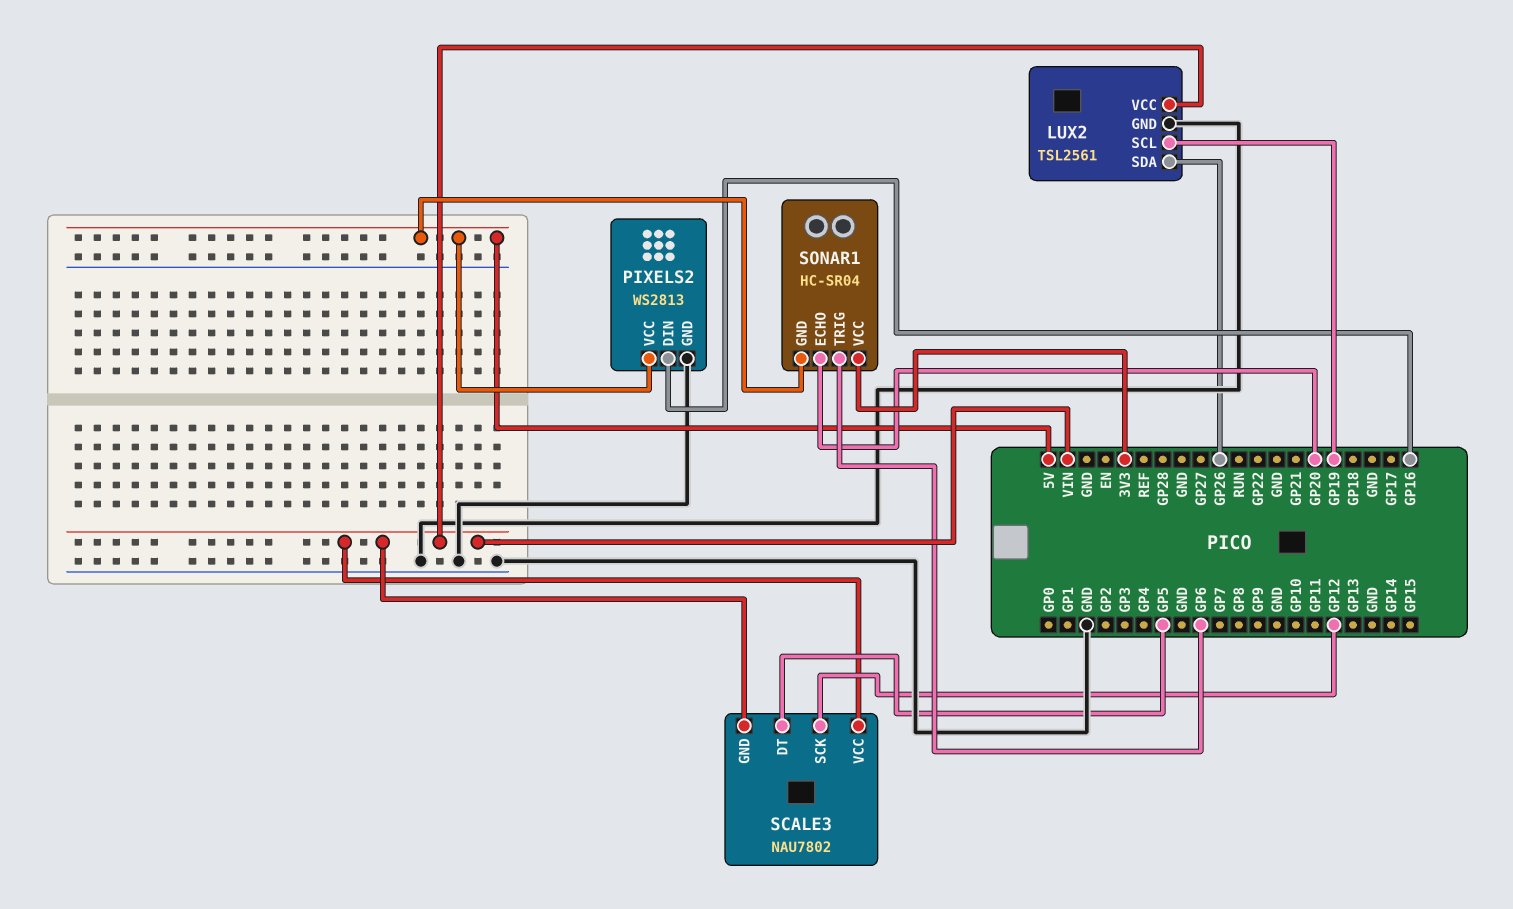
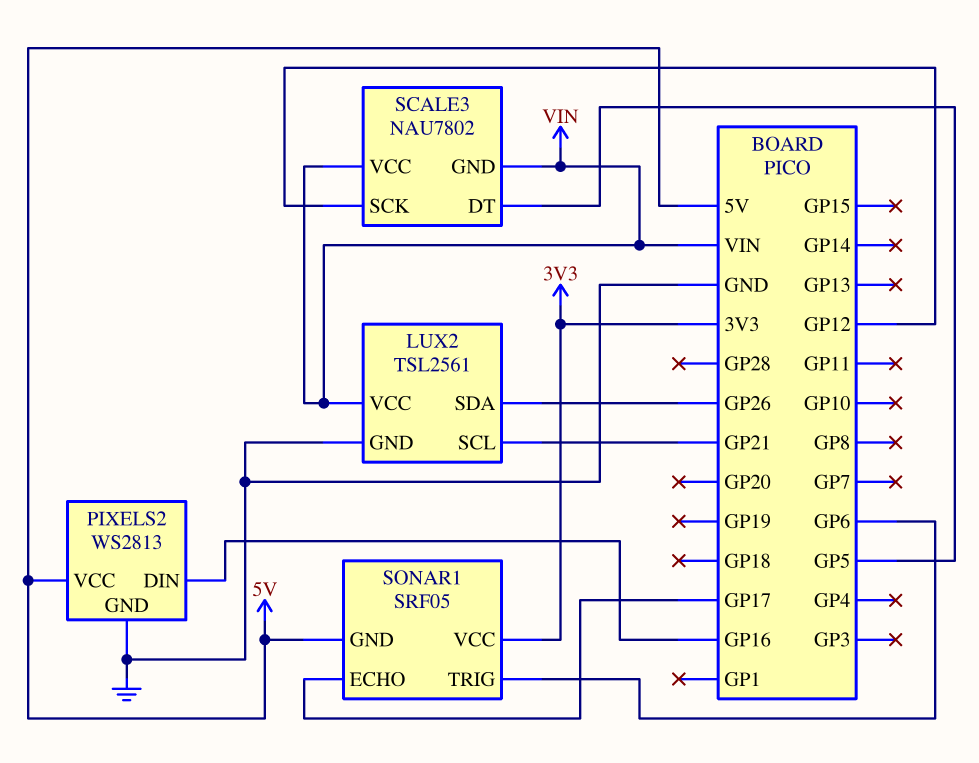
LUX2 pin SCL: GP19 -> GP21
SONAR1: HC-SR04 -> SRF05
SONAR1 pin ECHO: GP20 -> GP17

